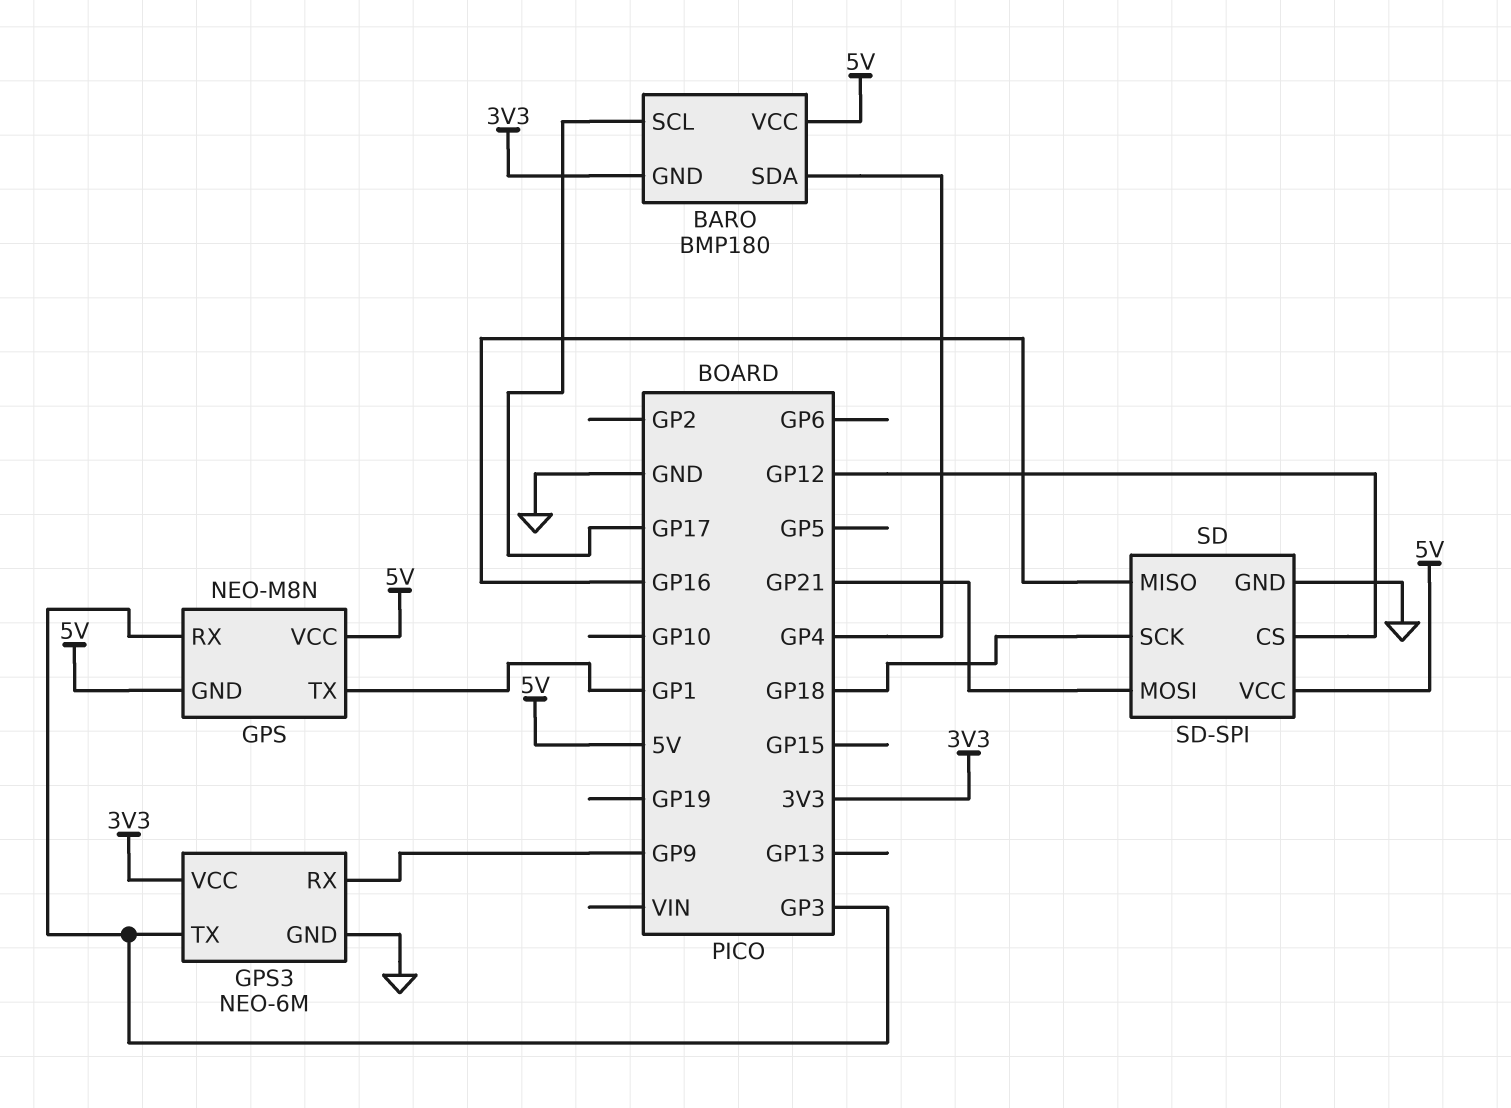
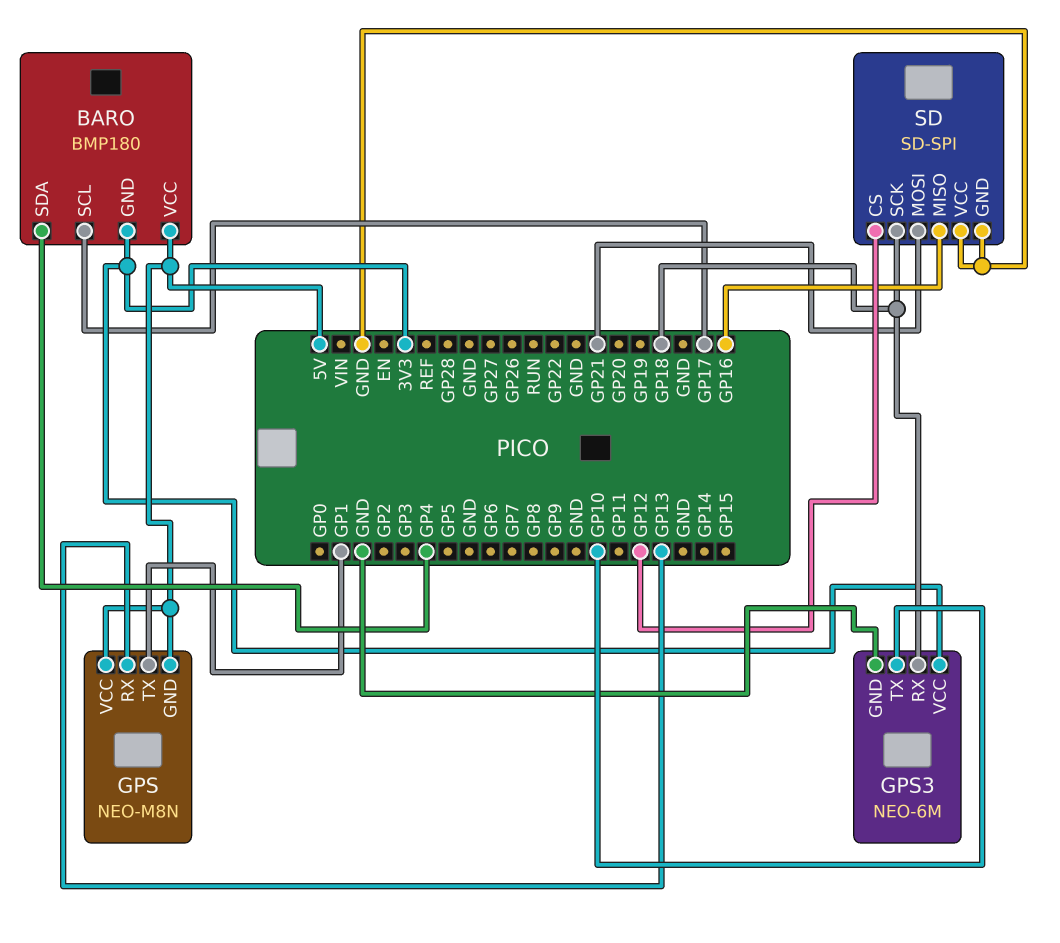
GPS pin RX: GP3 -> GP13
GPS3 pin RX: GP9 -> GP18
GPS3 pin TX: GP3 -> GP10
SD pin VCC: 5V -> GND

